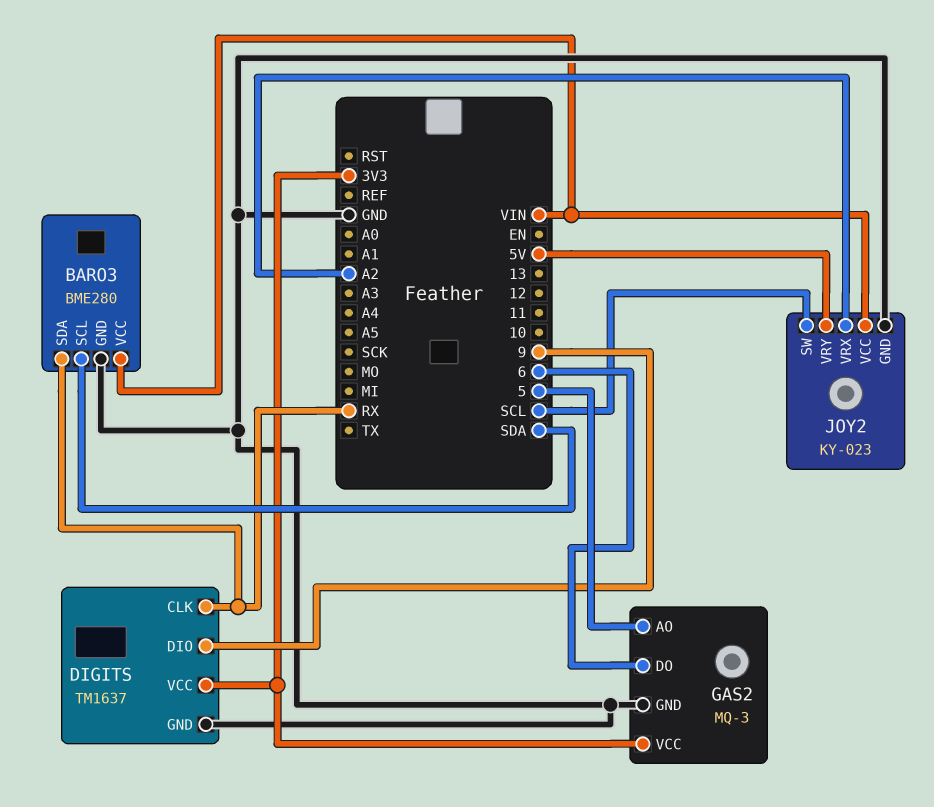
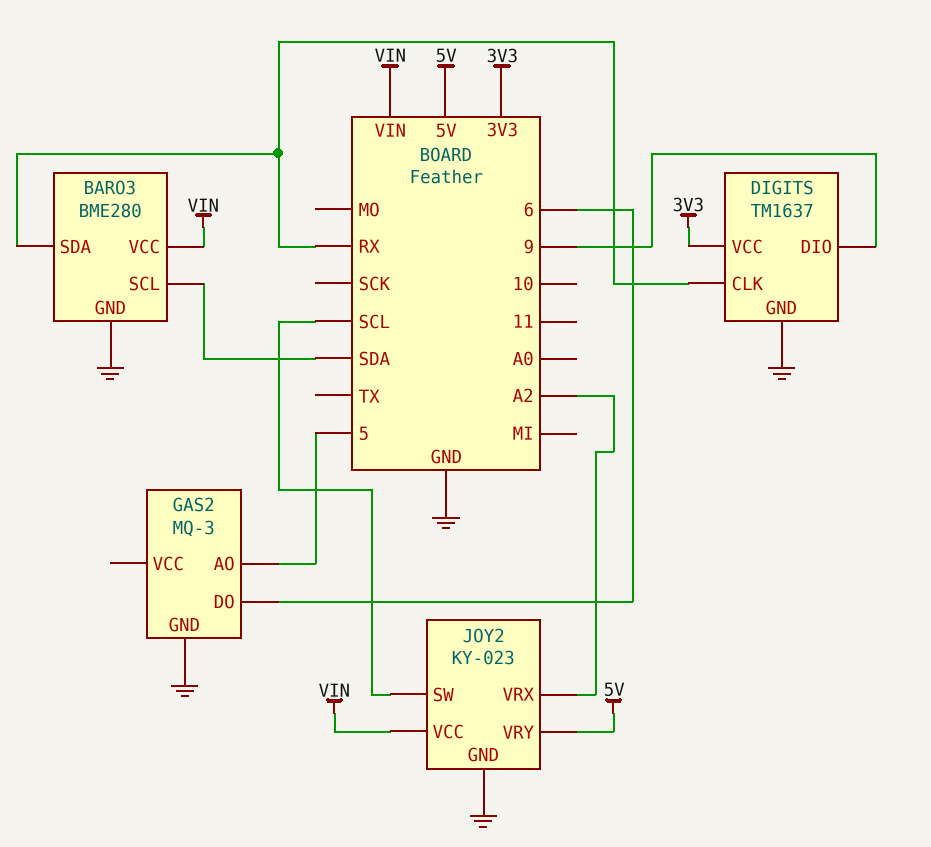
GAS2 pin VCC: 3V3 -> none

